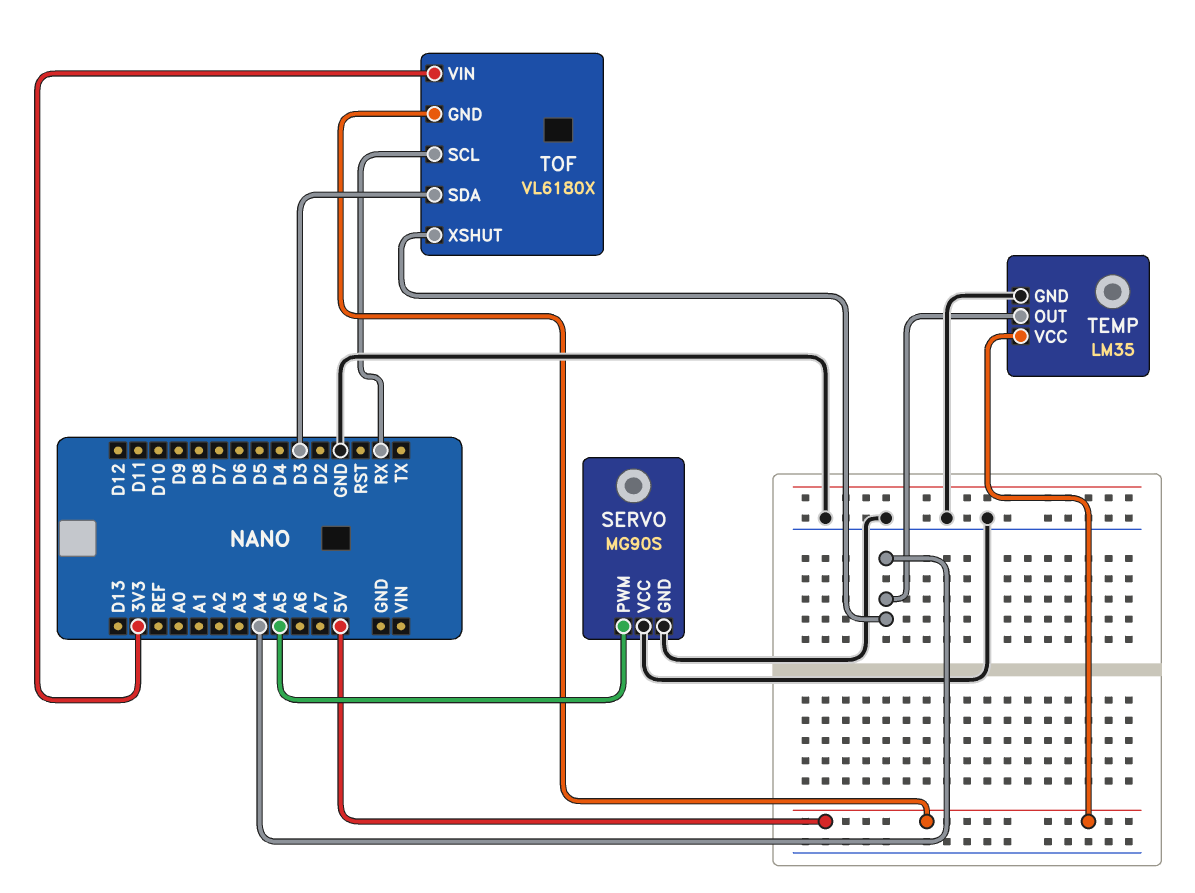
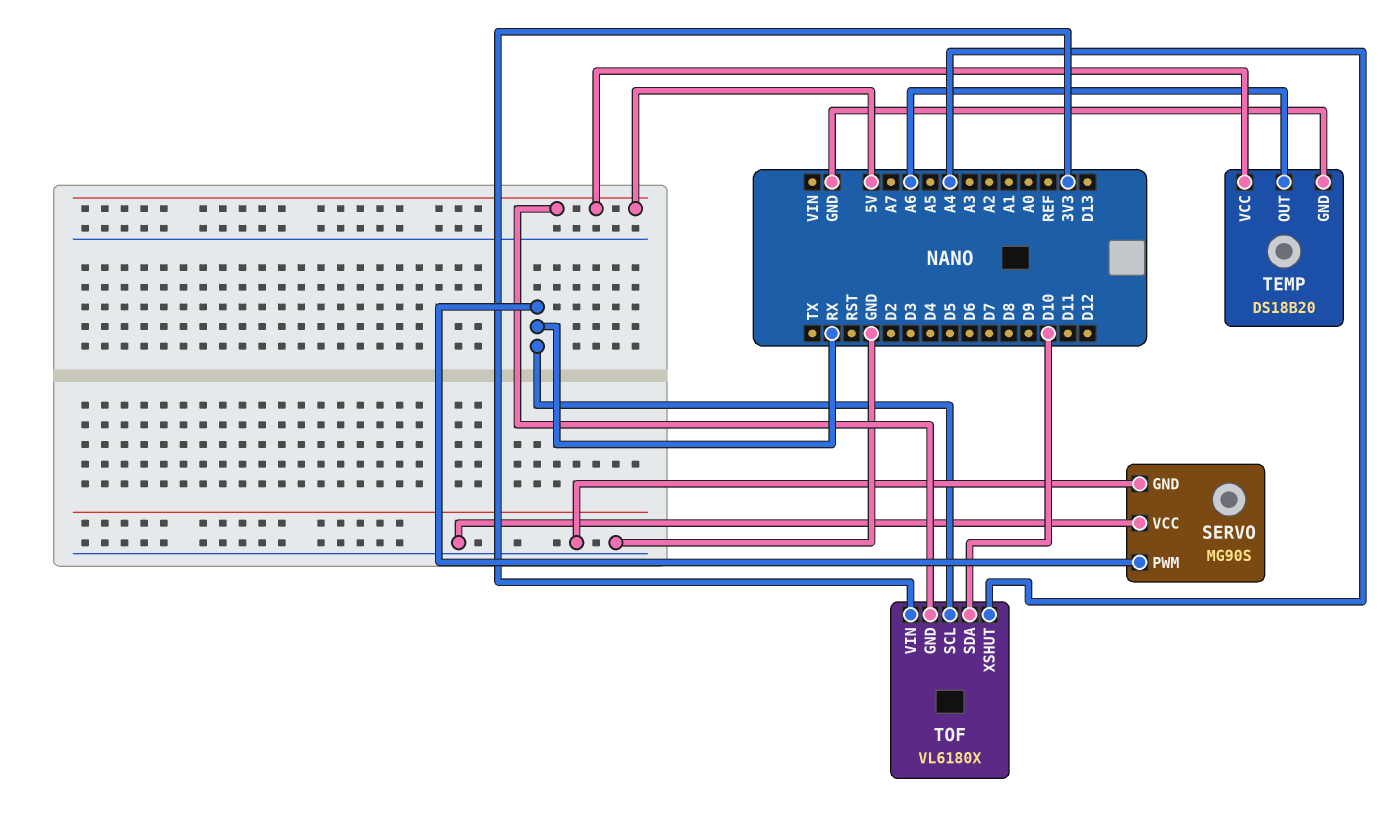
SERVO pin PWM: A5 -> RX
TEMP: LM35 -> DS18B20
TEMP pin OUT: A4 -> A6
TOF pin SDA: D3 -> D10

